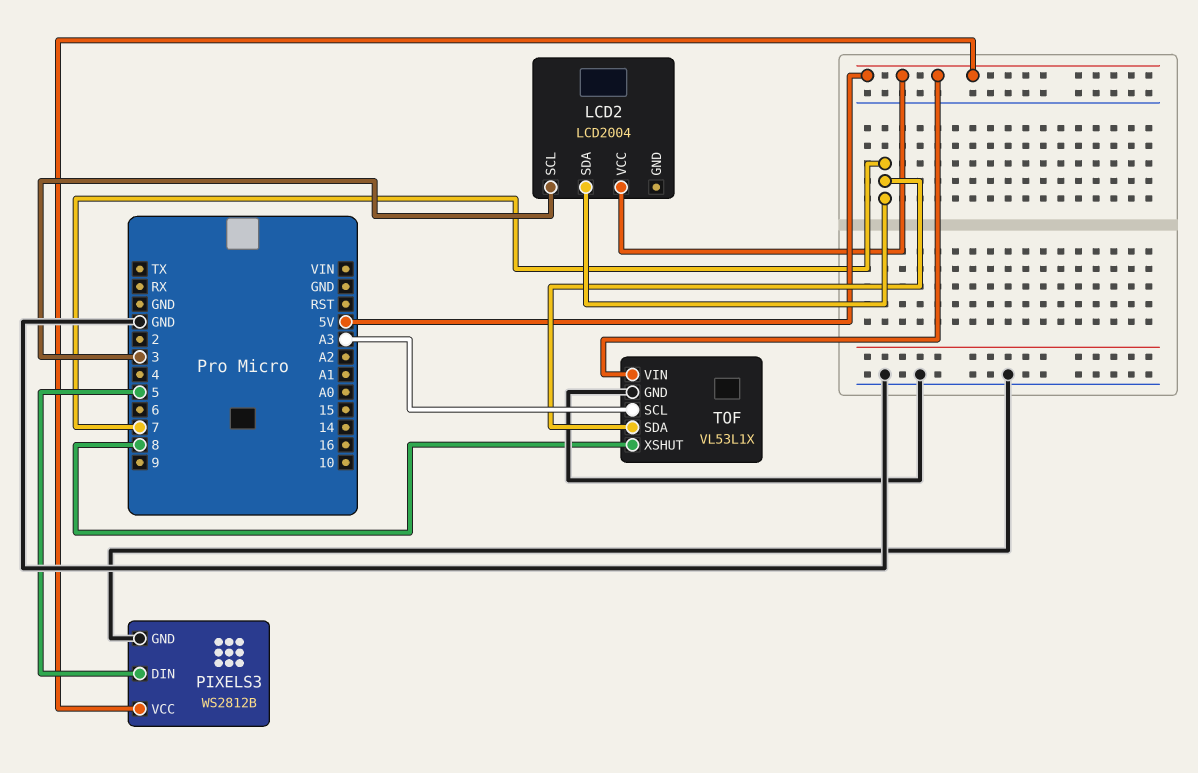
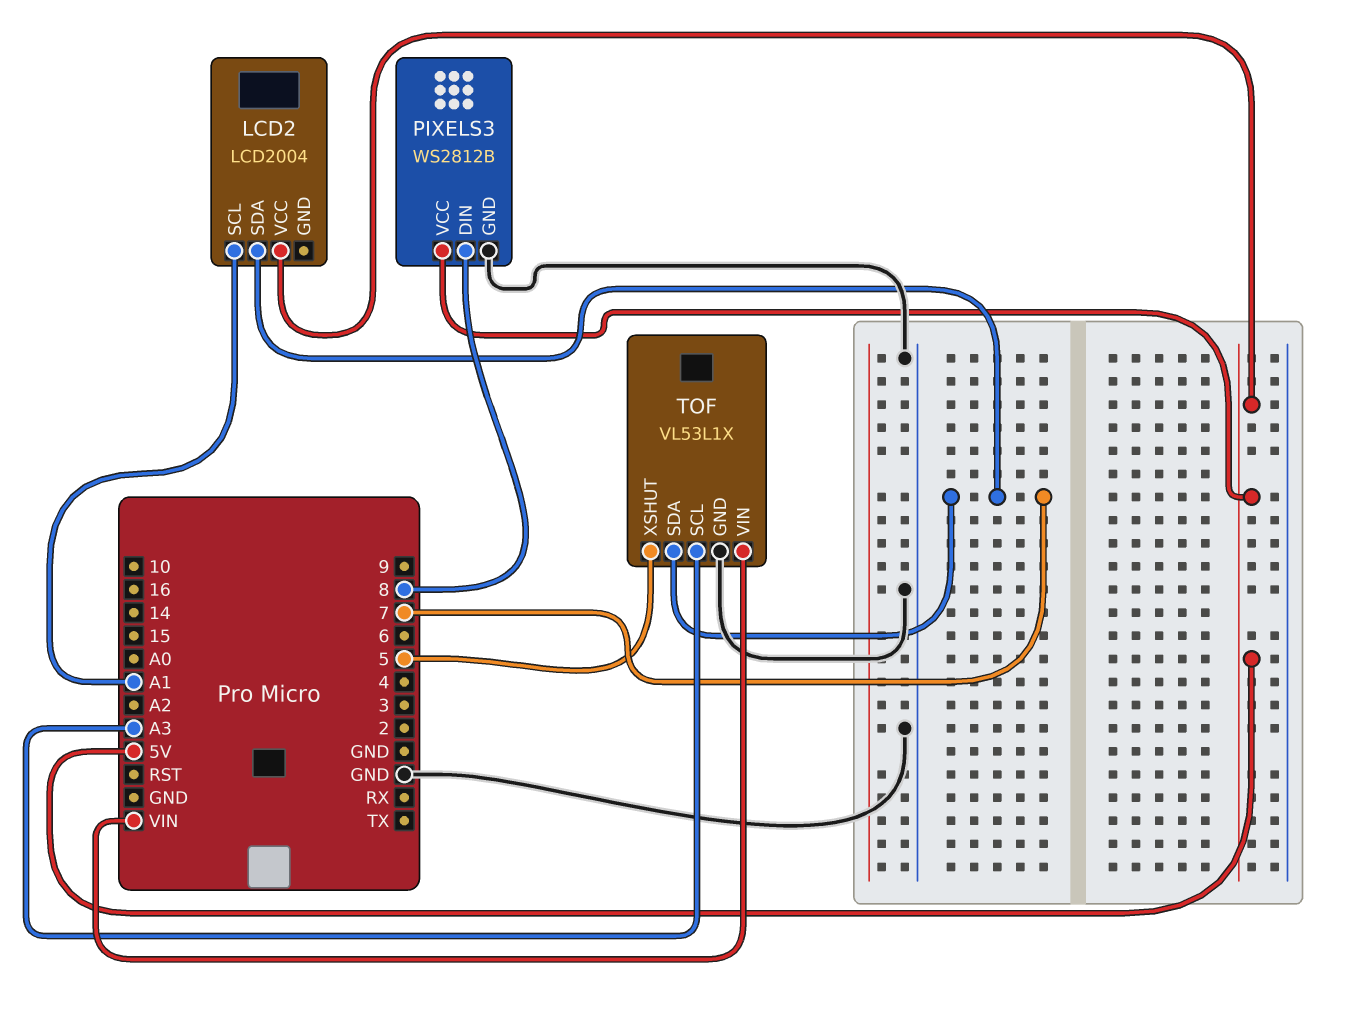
LCD2 pin SCL: 3 -> A1
PIXELS3 pin DIN: 5 -> 8
TOF pin VIN: 5V -> VIN
TOF pin XSHUT: 8 -> 5

